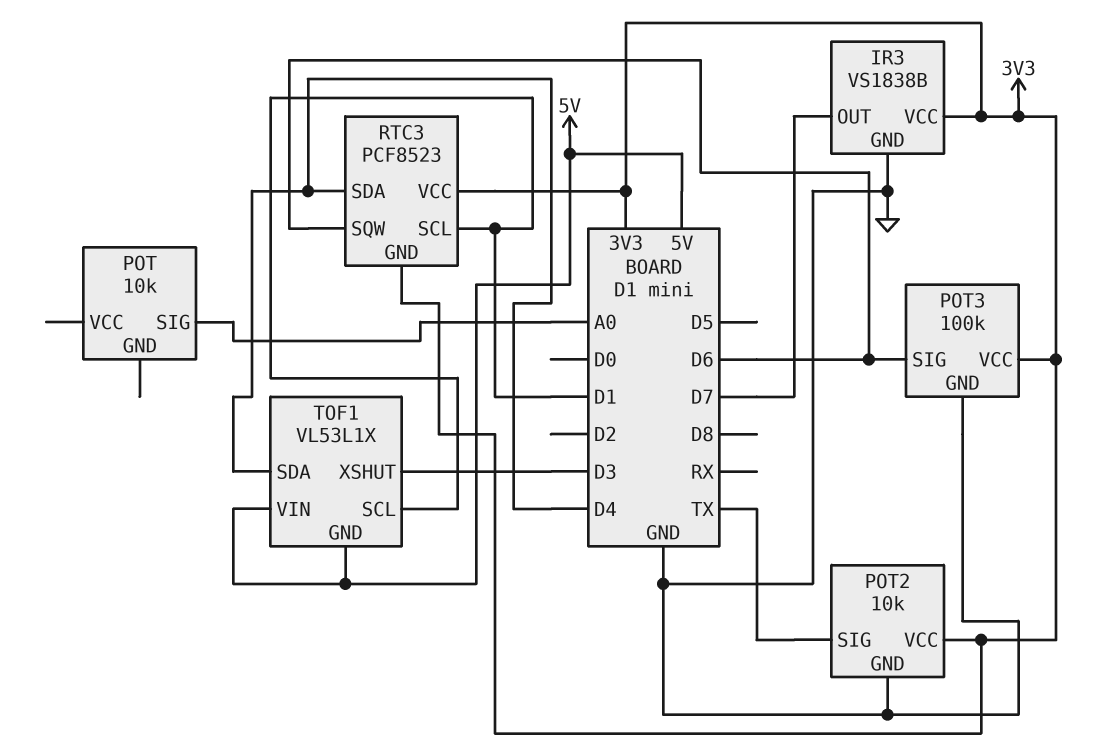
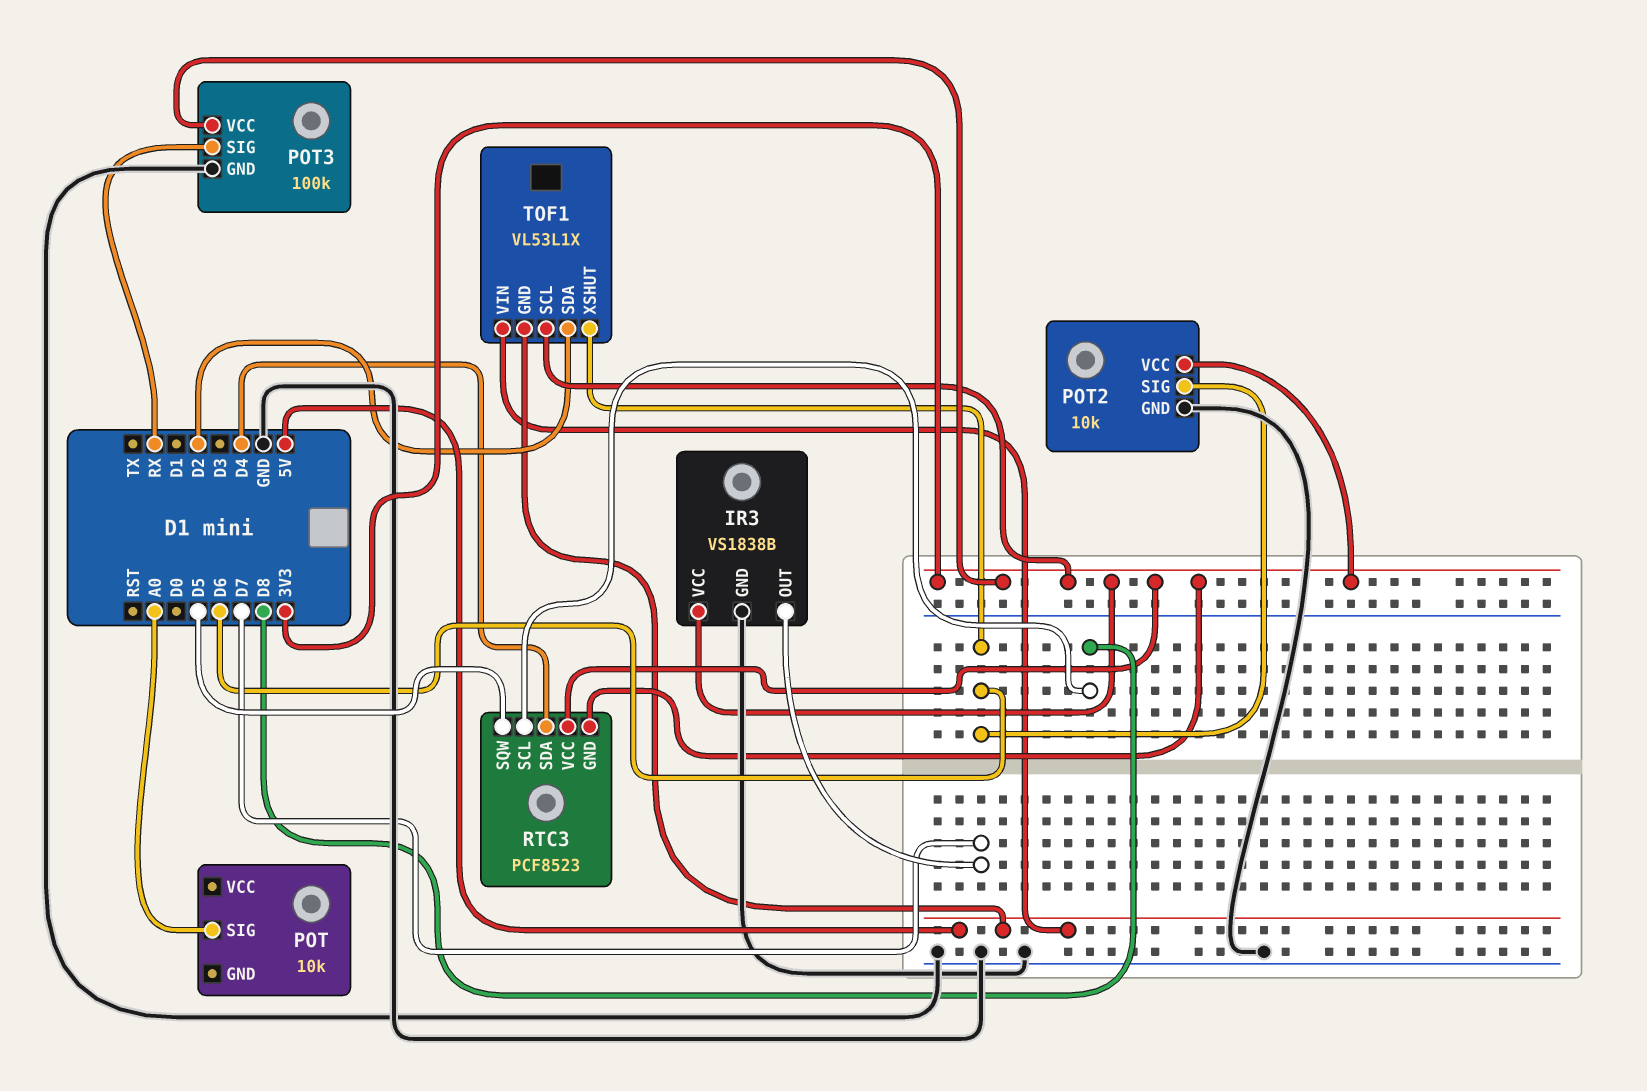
POT2 pin SIG: TX -> D6
POT3 pin SIG: D6 -> RX
RTC3 pin SCL: D1 -> D8
RTC3 pin SQW: D6 -> D5
TOF1 pin SCL: D1 -> 3V3
TOF1 pin SDA: D4 -> D2
TOF1 pin XSHUT: D3 -> D6

